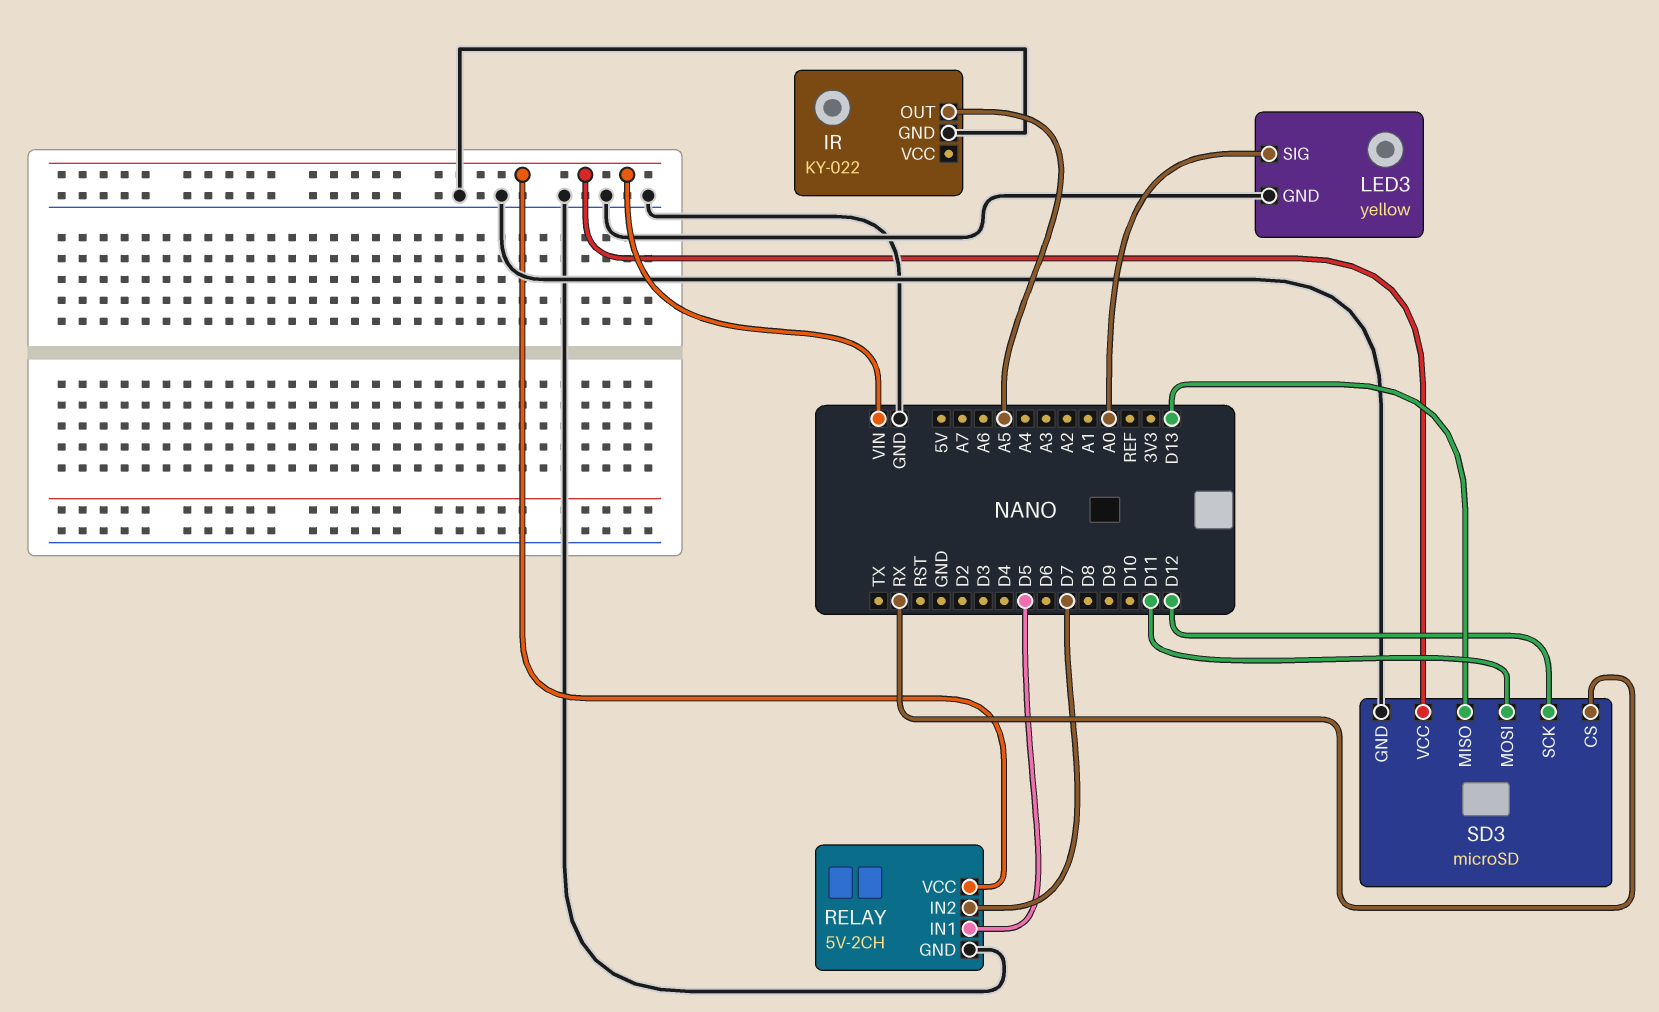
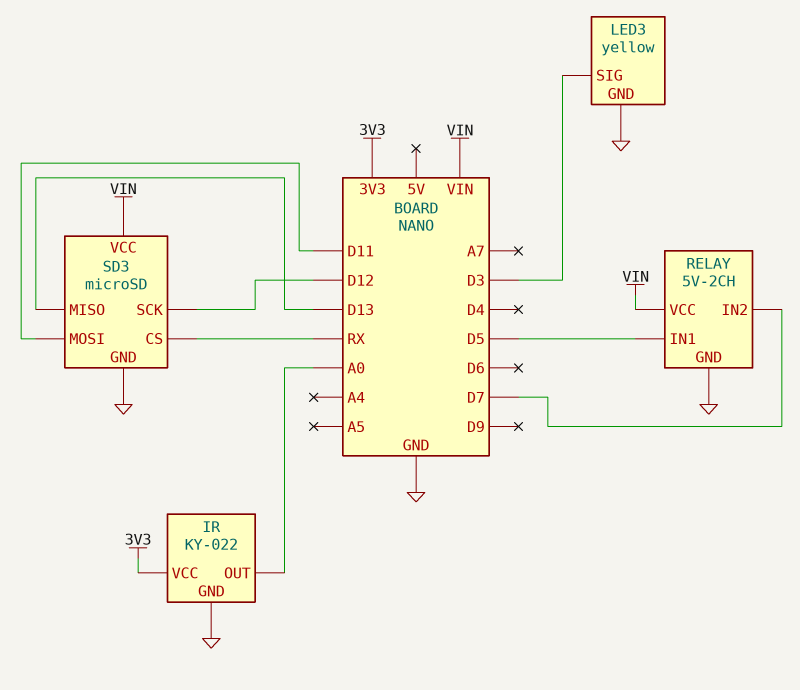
IR pin OUT: A5 -> A0
IR pin VCC: none -> 3V3
LED3 pin SIG: A0 -> D3

